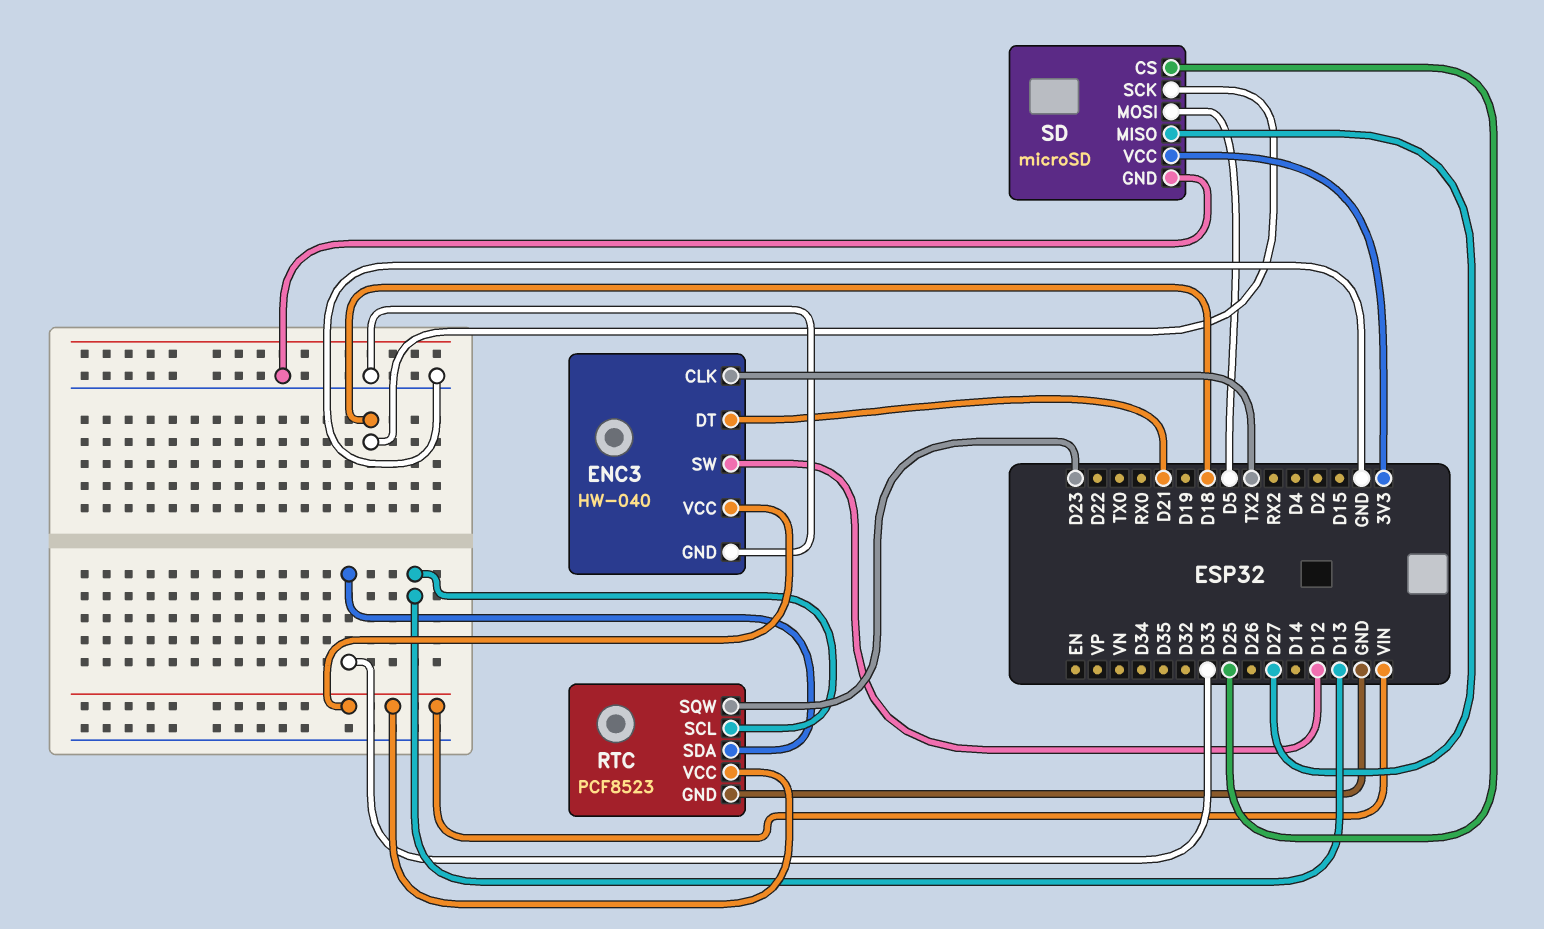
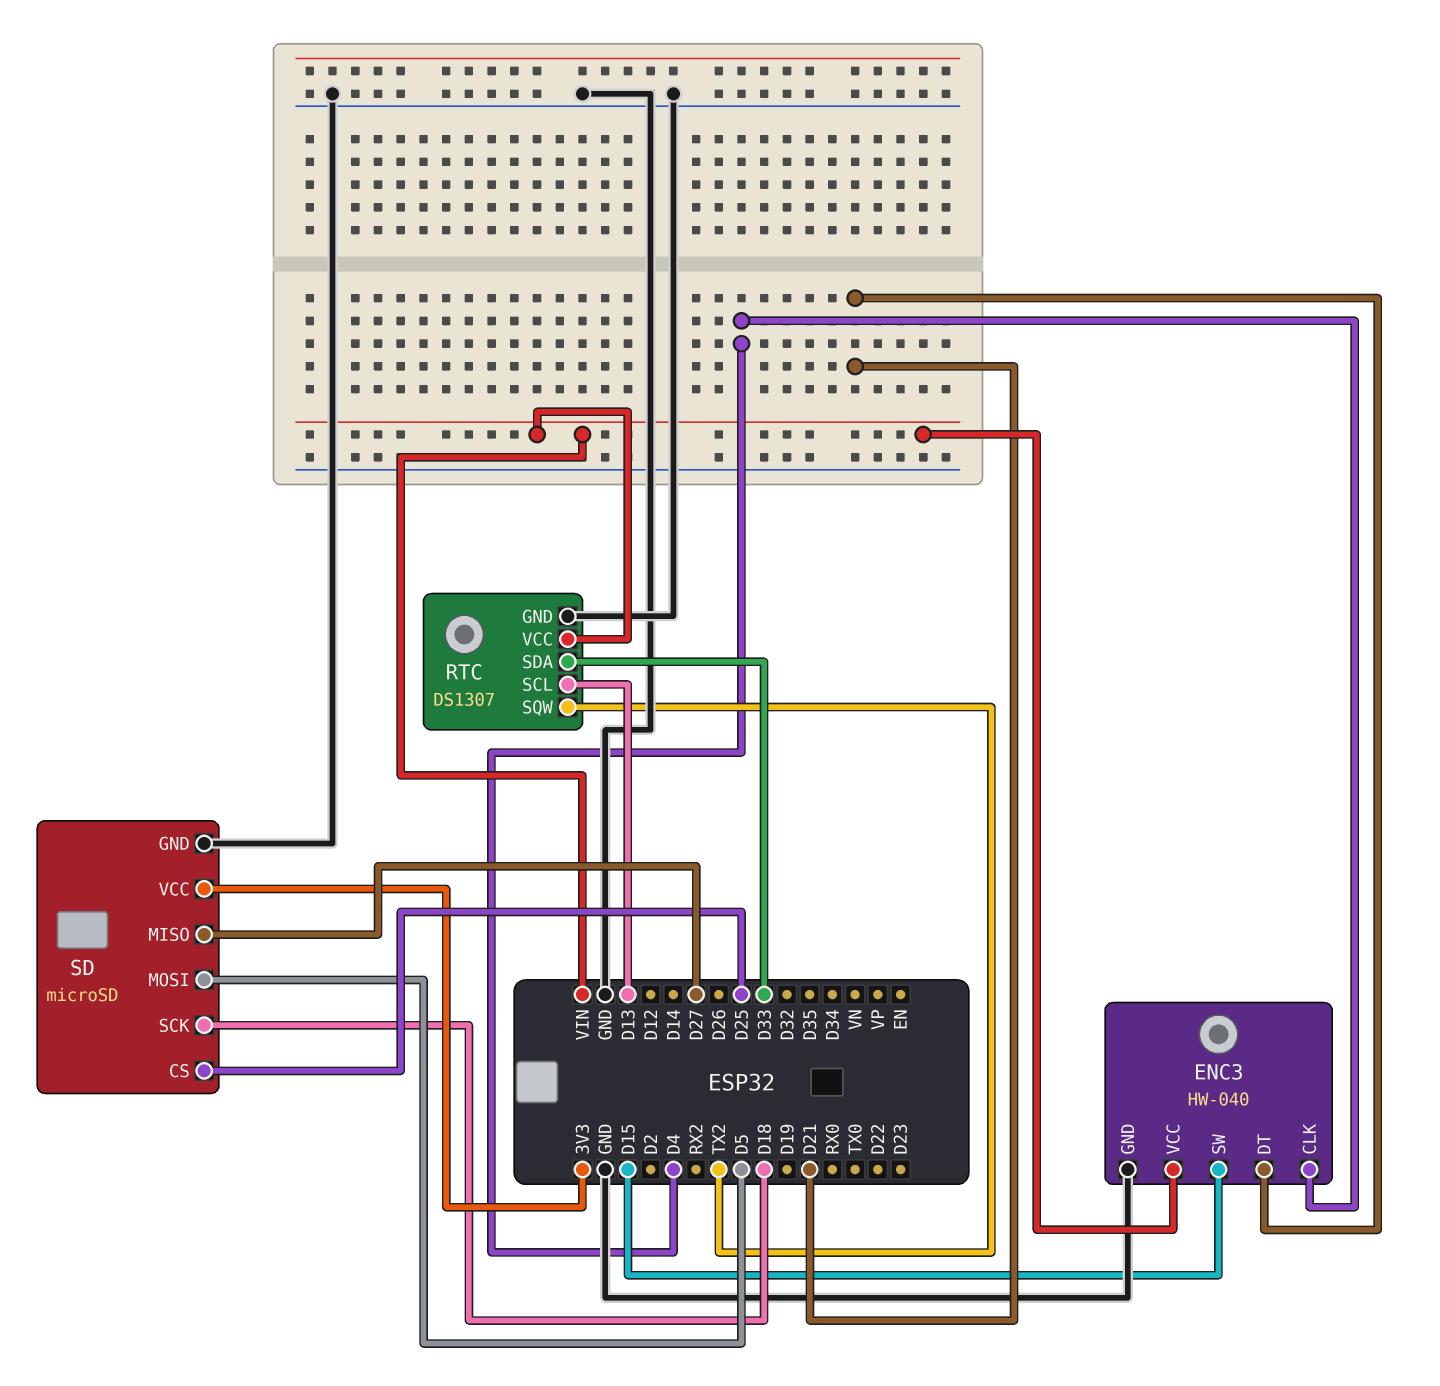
ENC3 pin CLK: TX2 -> D4
ENC3 pin SW: D12 -> D15
RTC: PCF8523 -> DS1307
RTC pin SQW: D23 -> TX2

